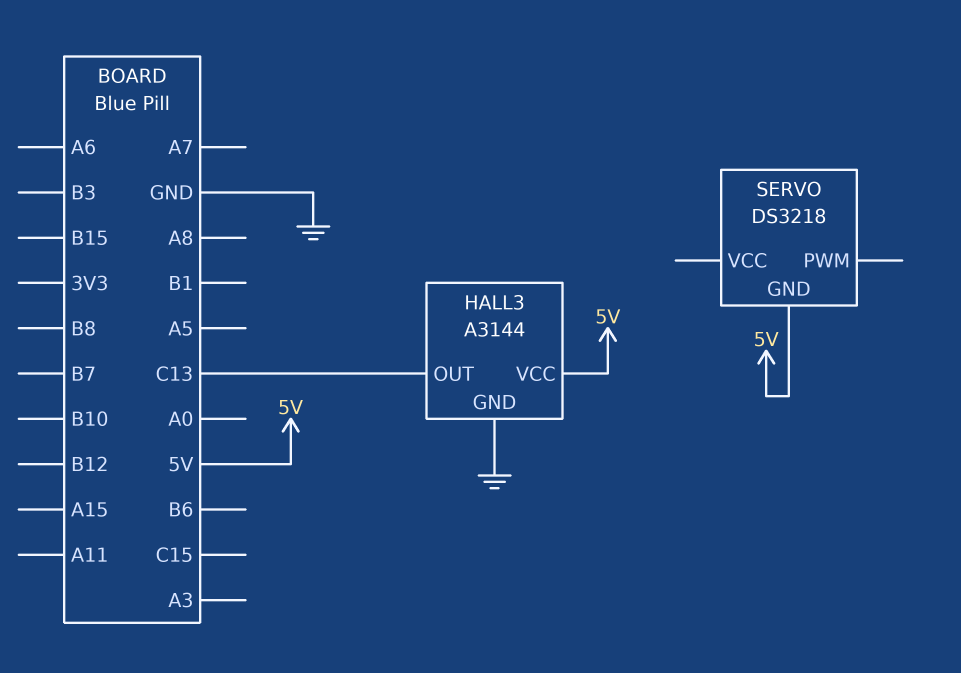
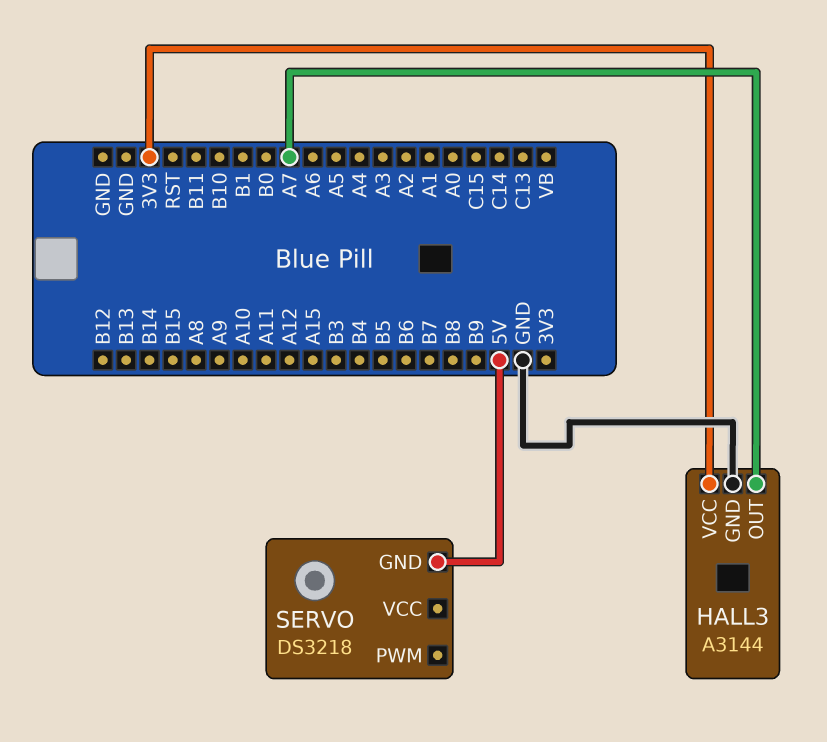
HALL3 pin OUT: C13 -> A7
HALL3 pin VCC: 5V -> 3V3

